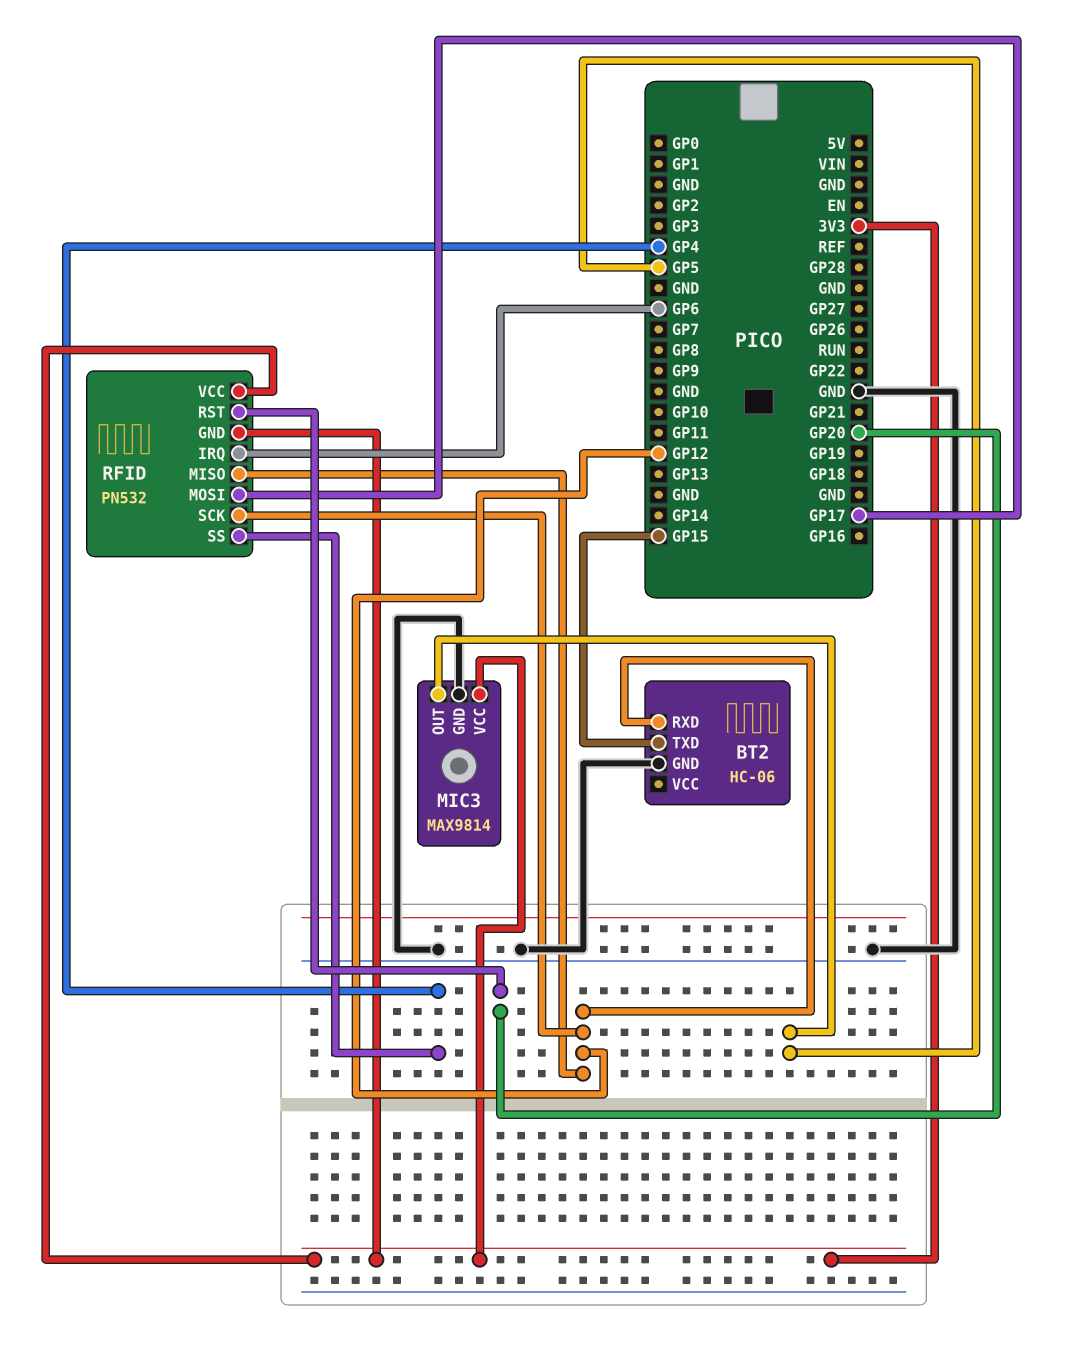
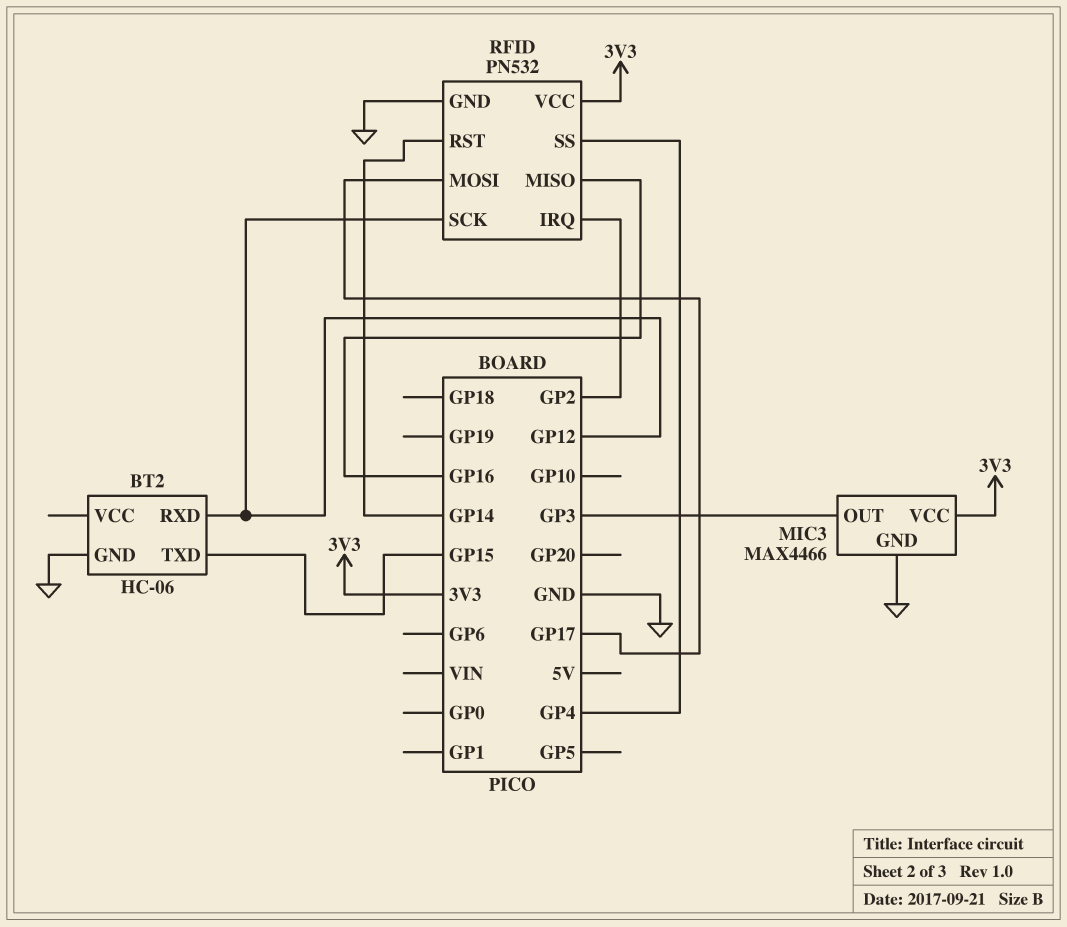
MIC3: MAX9814 -> MAX4466
MIC3 pin OUT: GP5 -> GP3
RFID pin GND: 3V3 -> GND
RFID pin IRQ: GP6 -> GP2
RFID pin MISO: GP12 -> GP16
RFID pin RST: GP20 -> GP14

